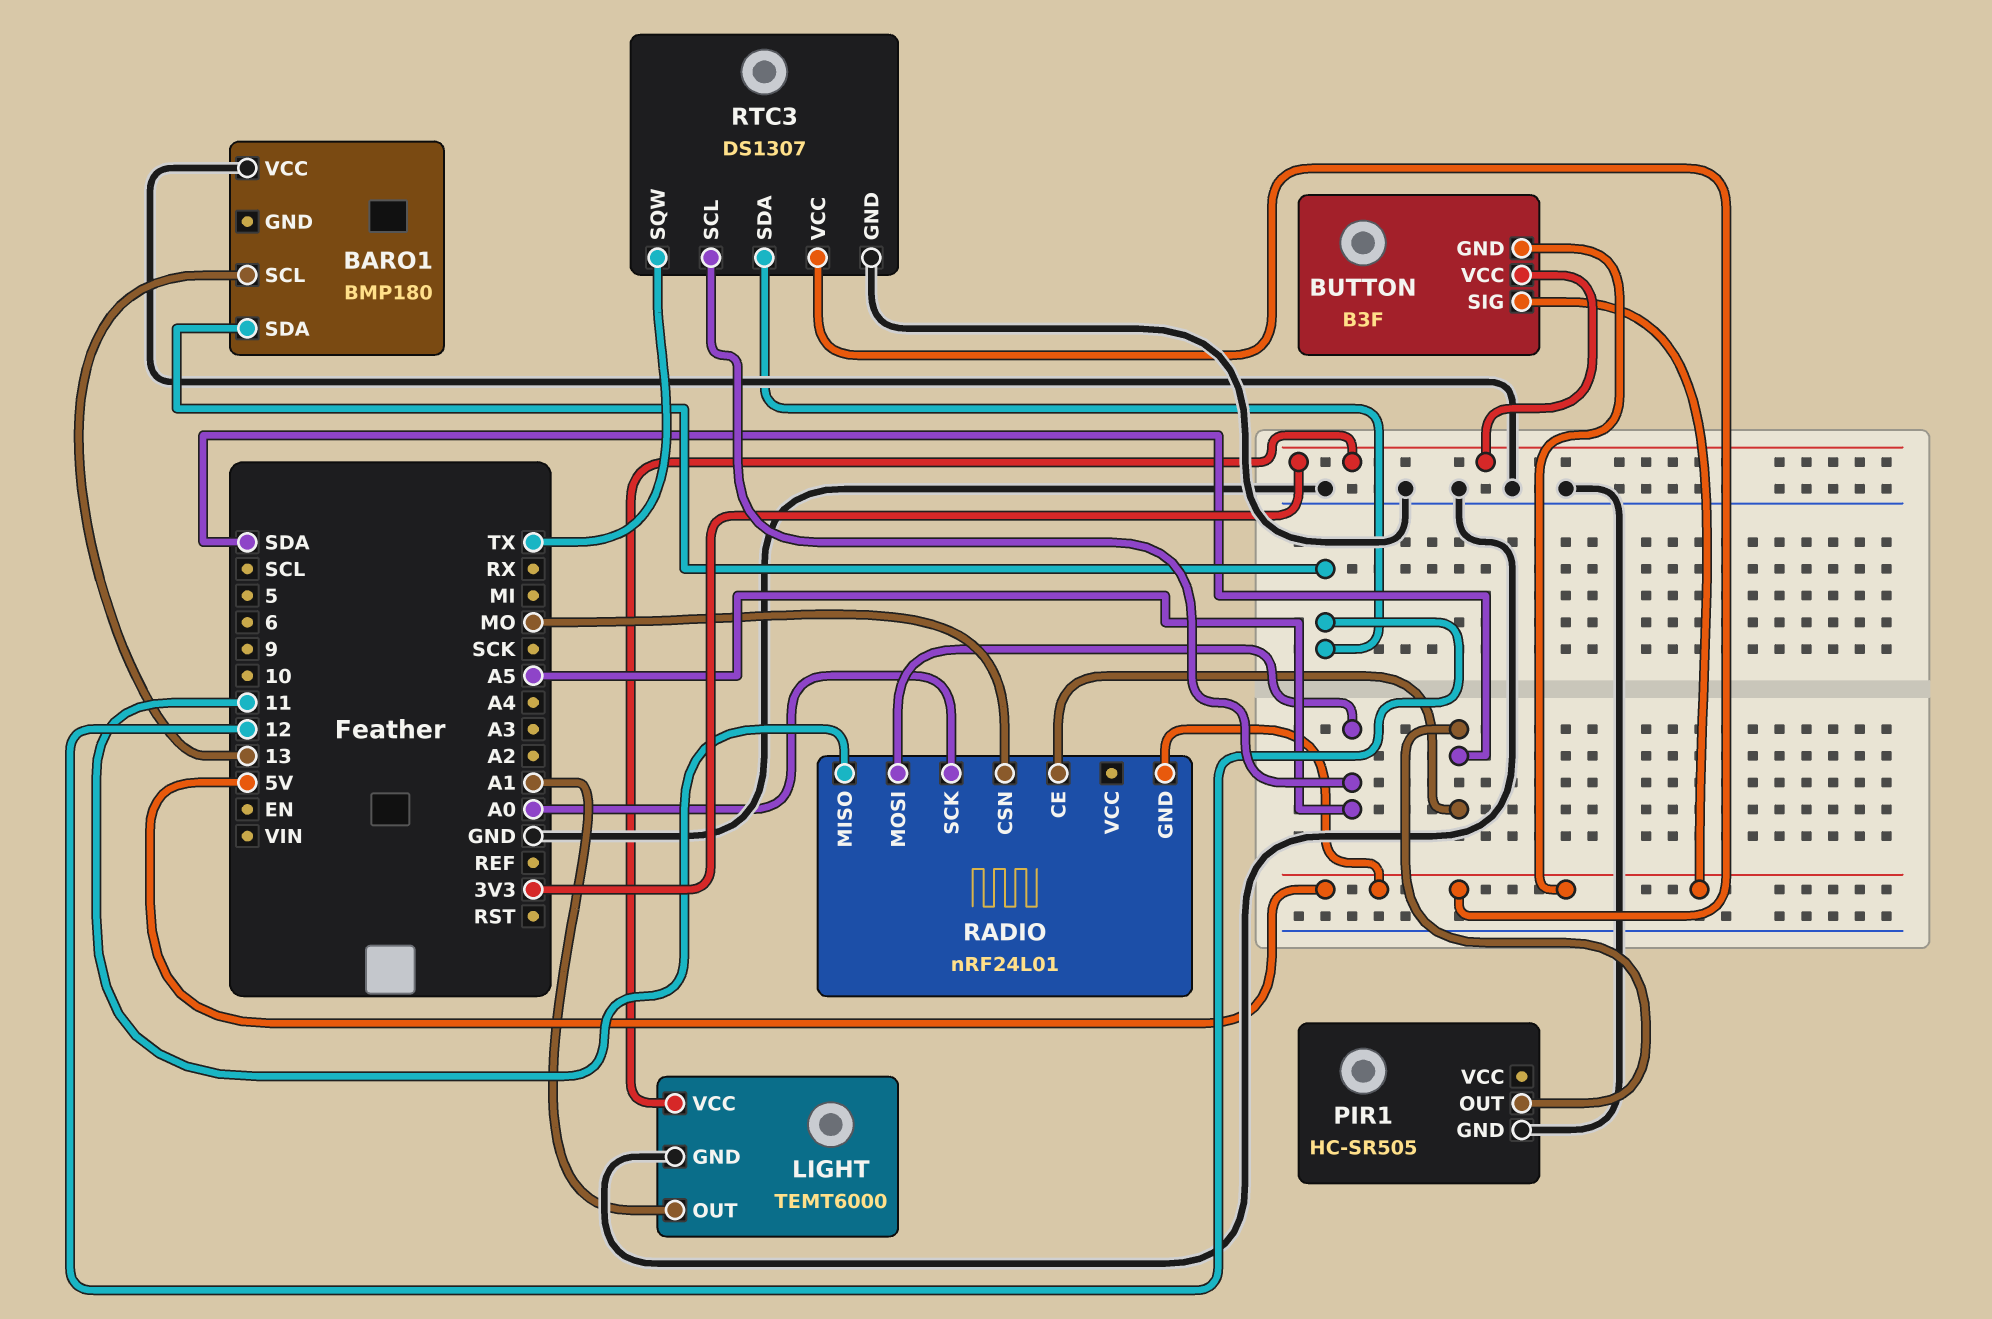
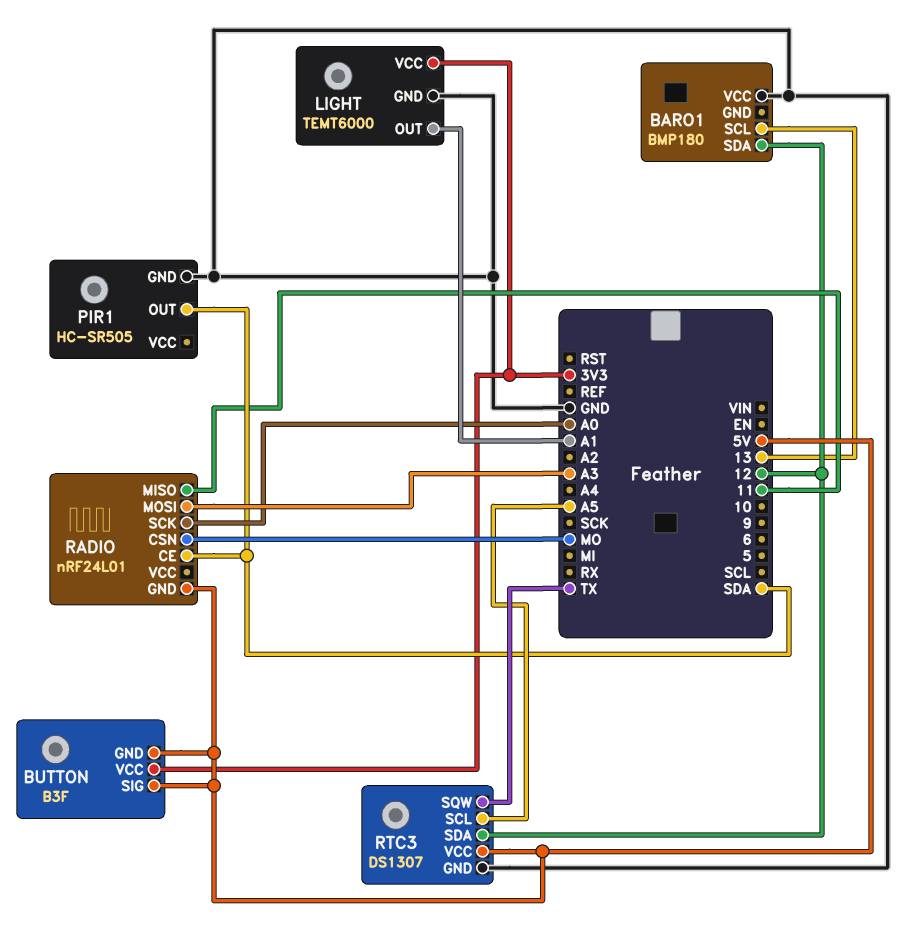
RADIO pin MOSI: A5 -> A3

